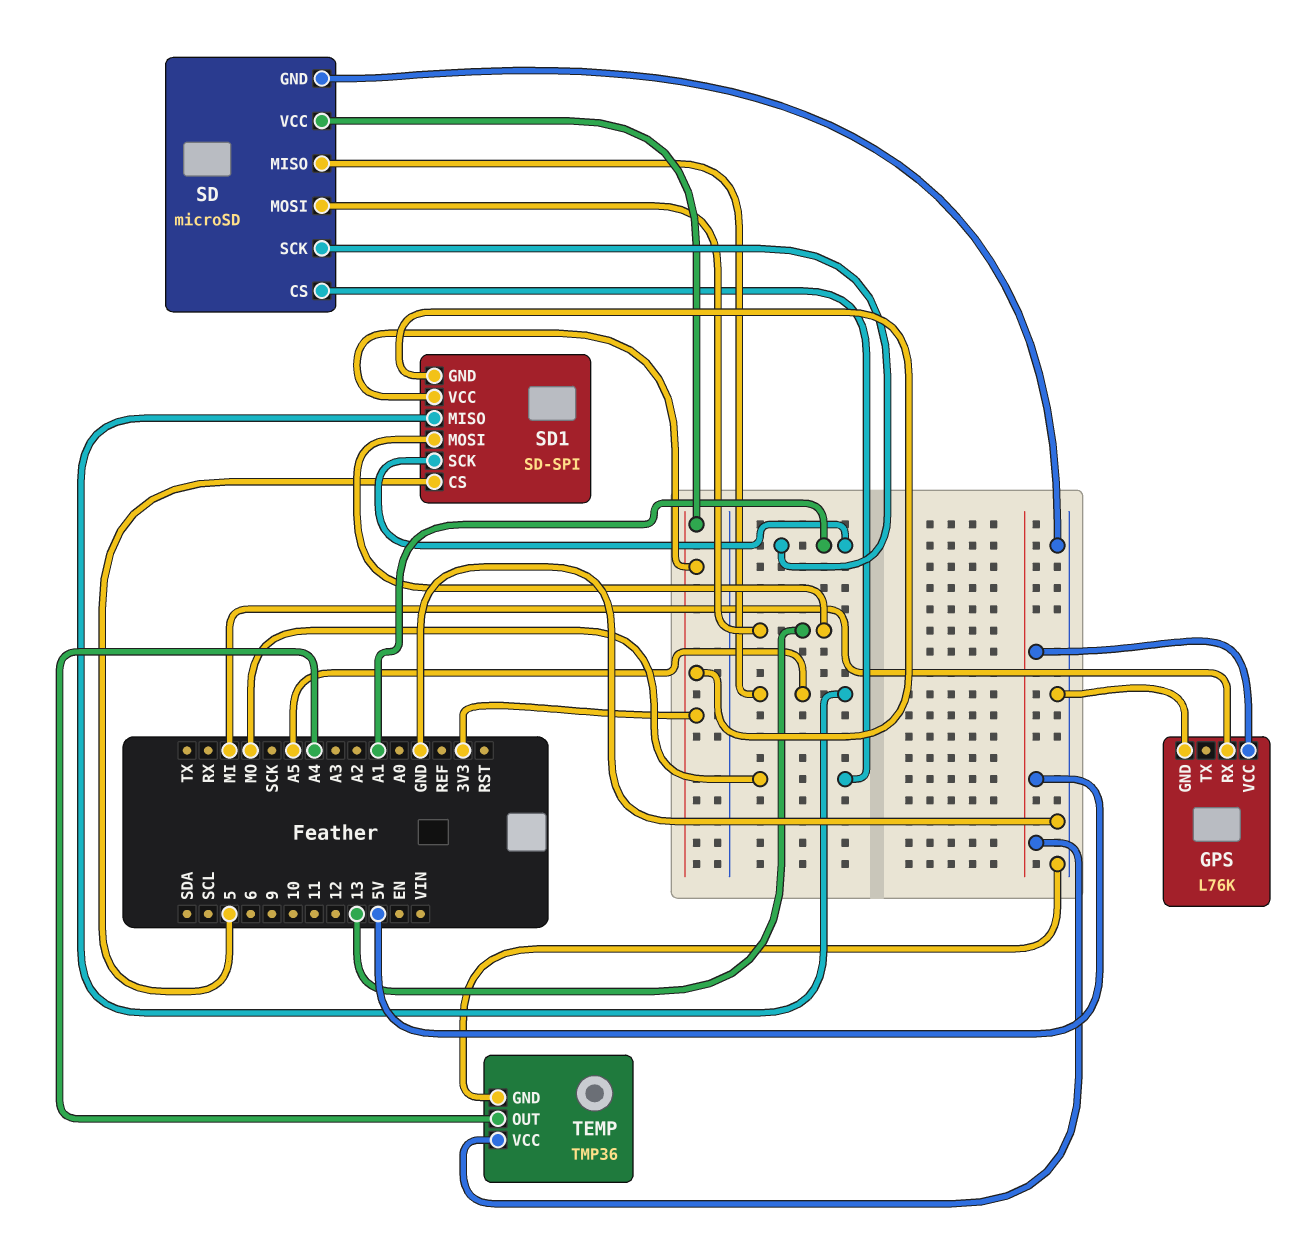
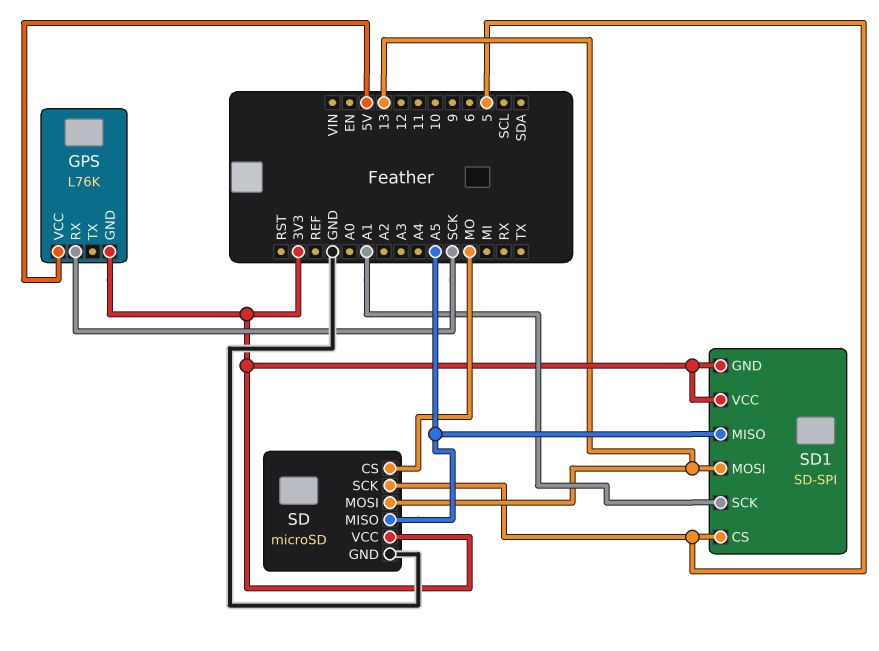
GPS pin GND: GND -> 3V3
GPS pin RX: MI -> SCK
SD pin SCK: A1 -> 5
TEMP: TMP36 -> none
TEMP pin GND: GND -> none
TEMP pin OUT: A4 -> none
TEMP pin VCC: 5V -> none

